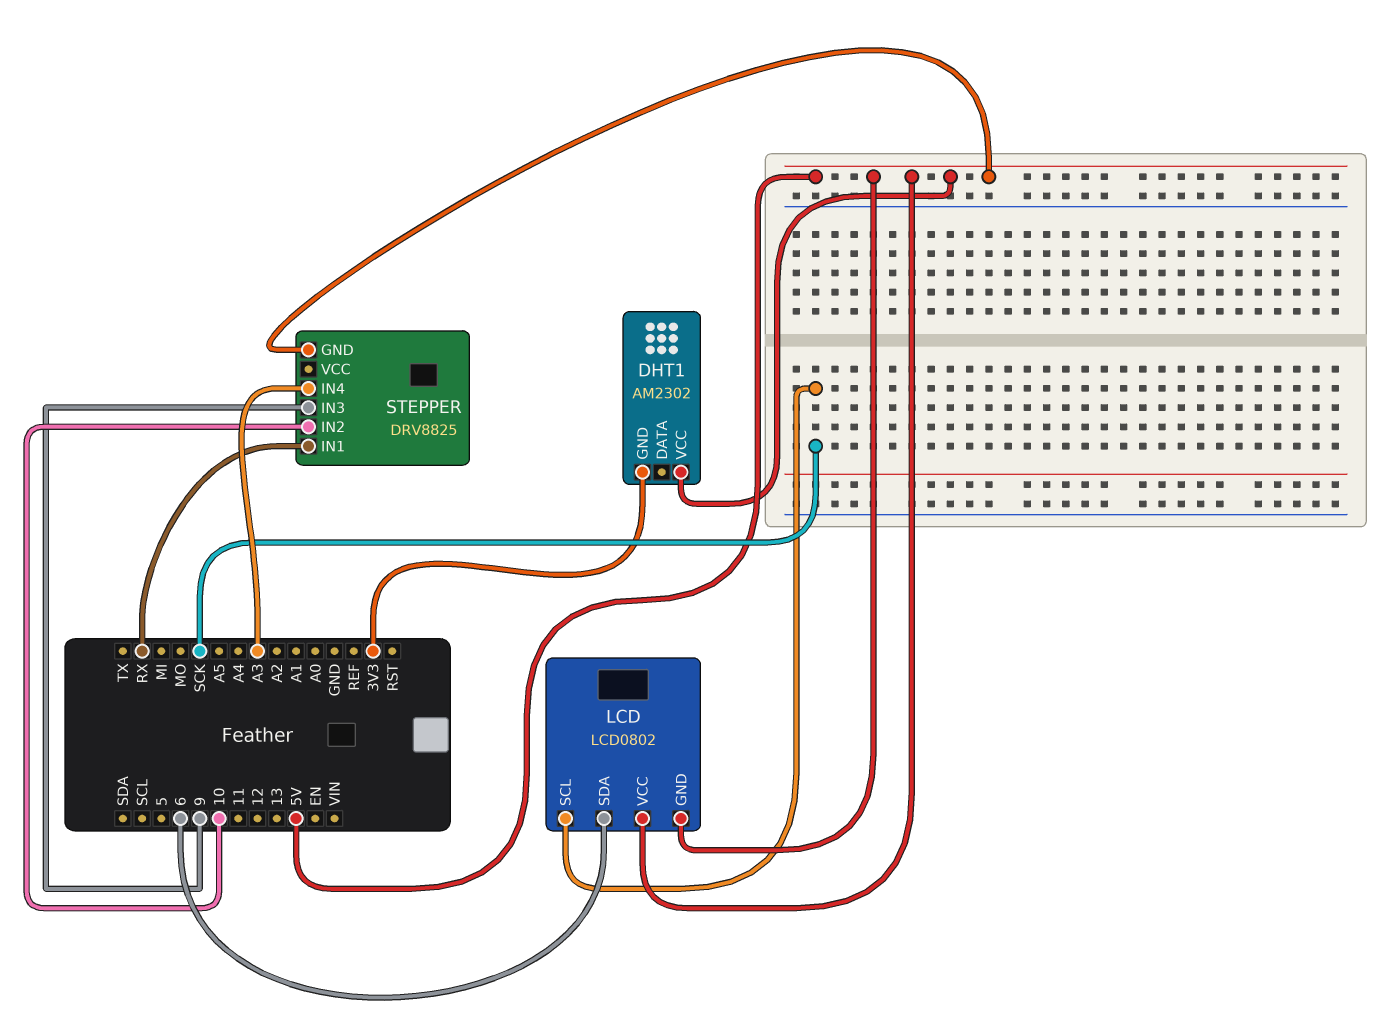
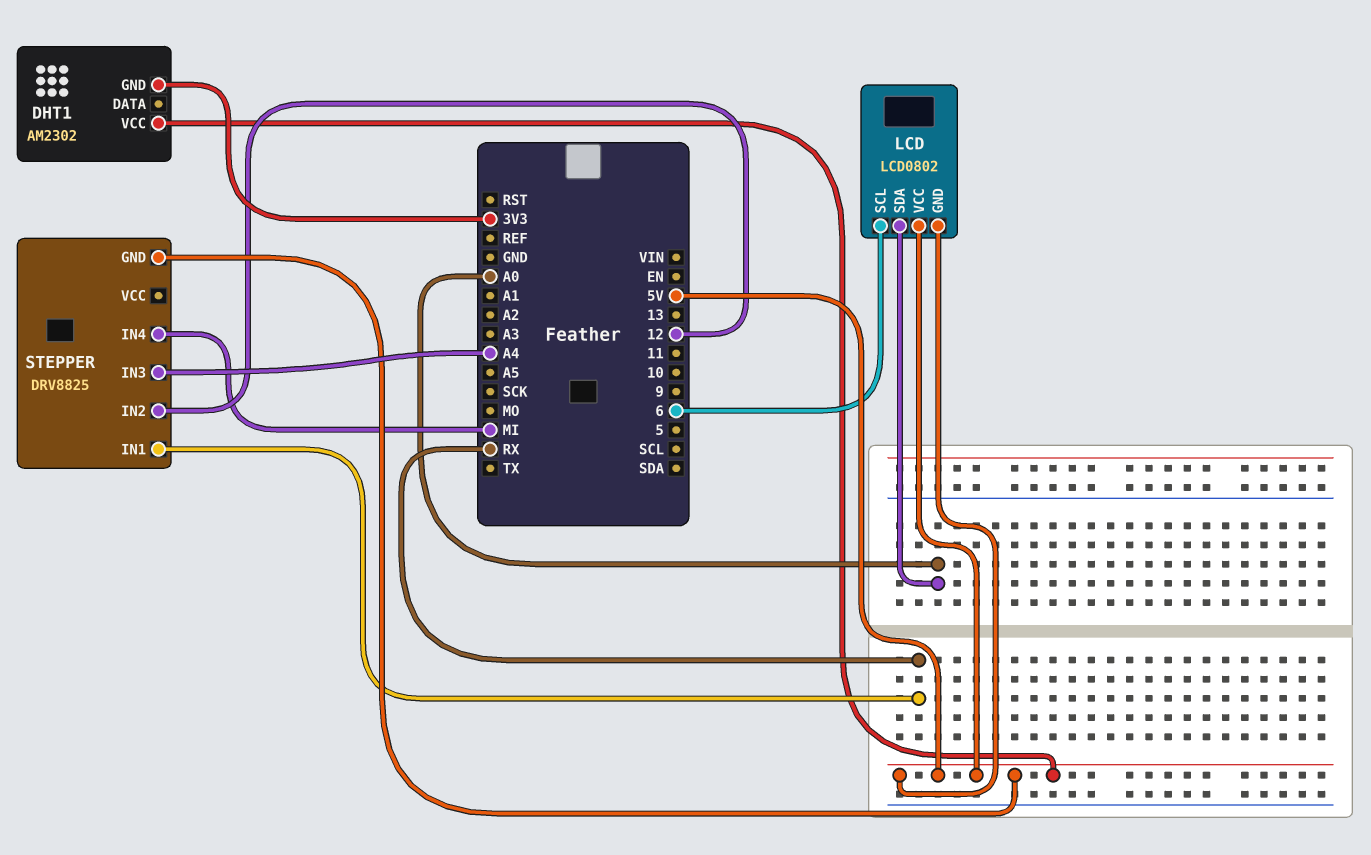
LCD pin SCL: SCK -> 6
LCD pin SDA: 6 -> A0
STEPPER pin IN2: 10 -> 12
STEPPER pin IN3: 9 -> A4
STEPPER pin IN4: A3 -> MI

